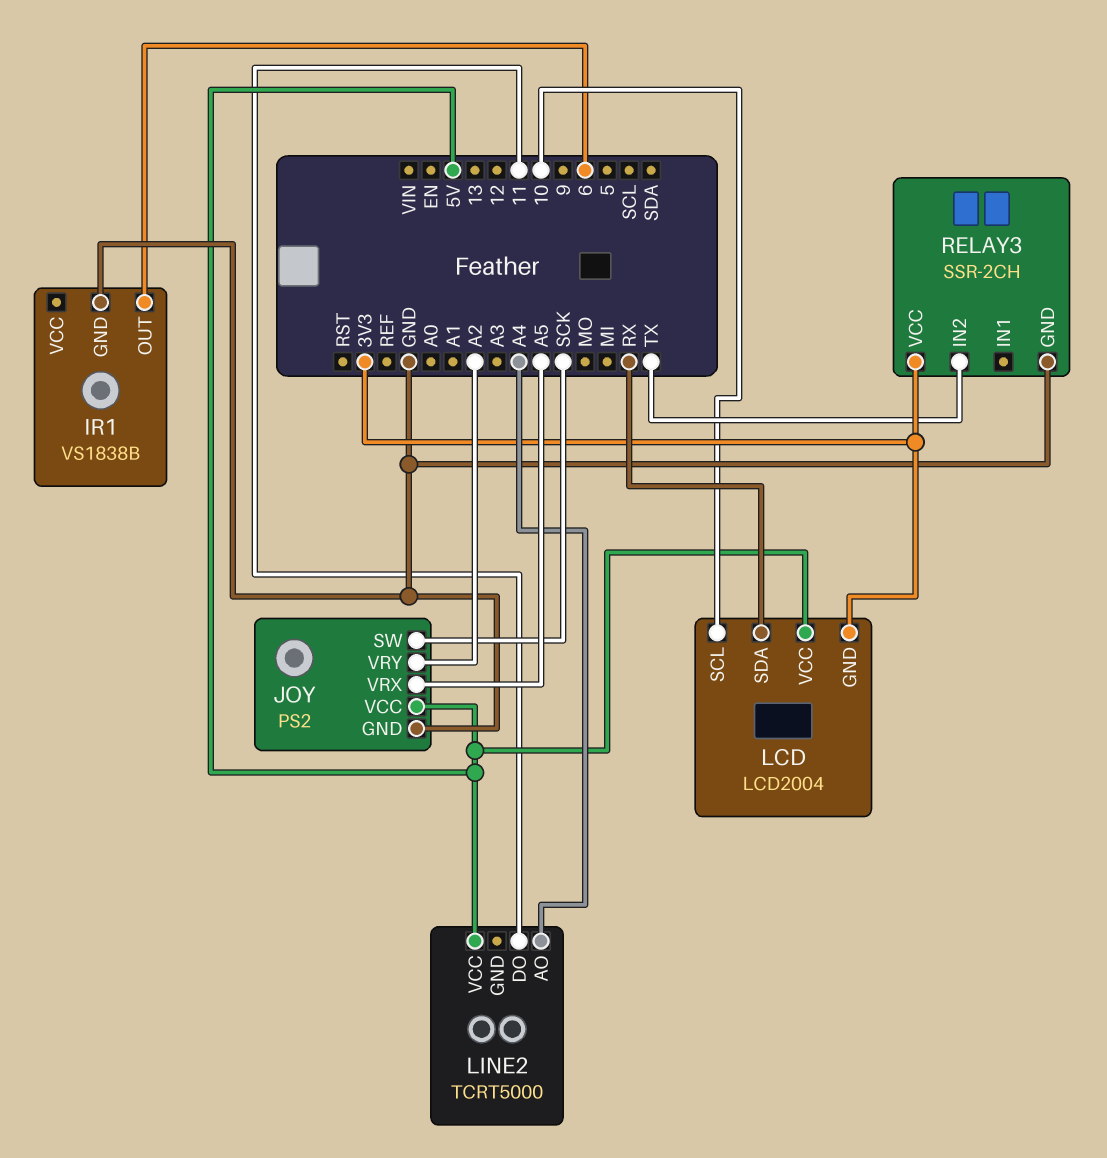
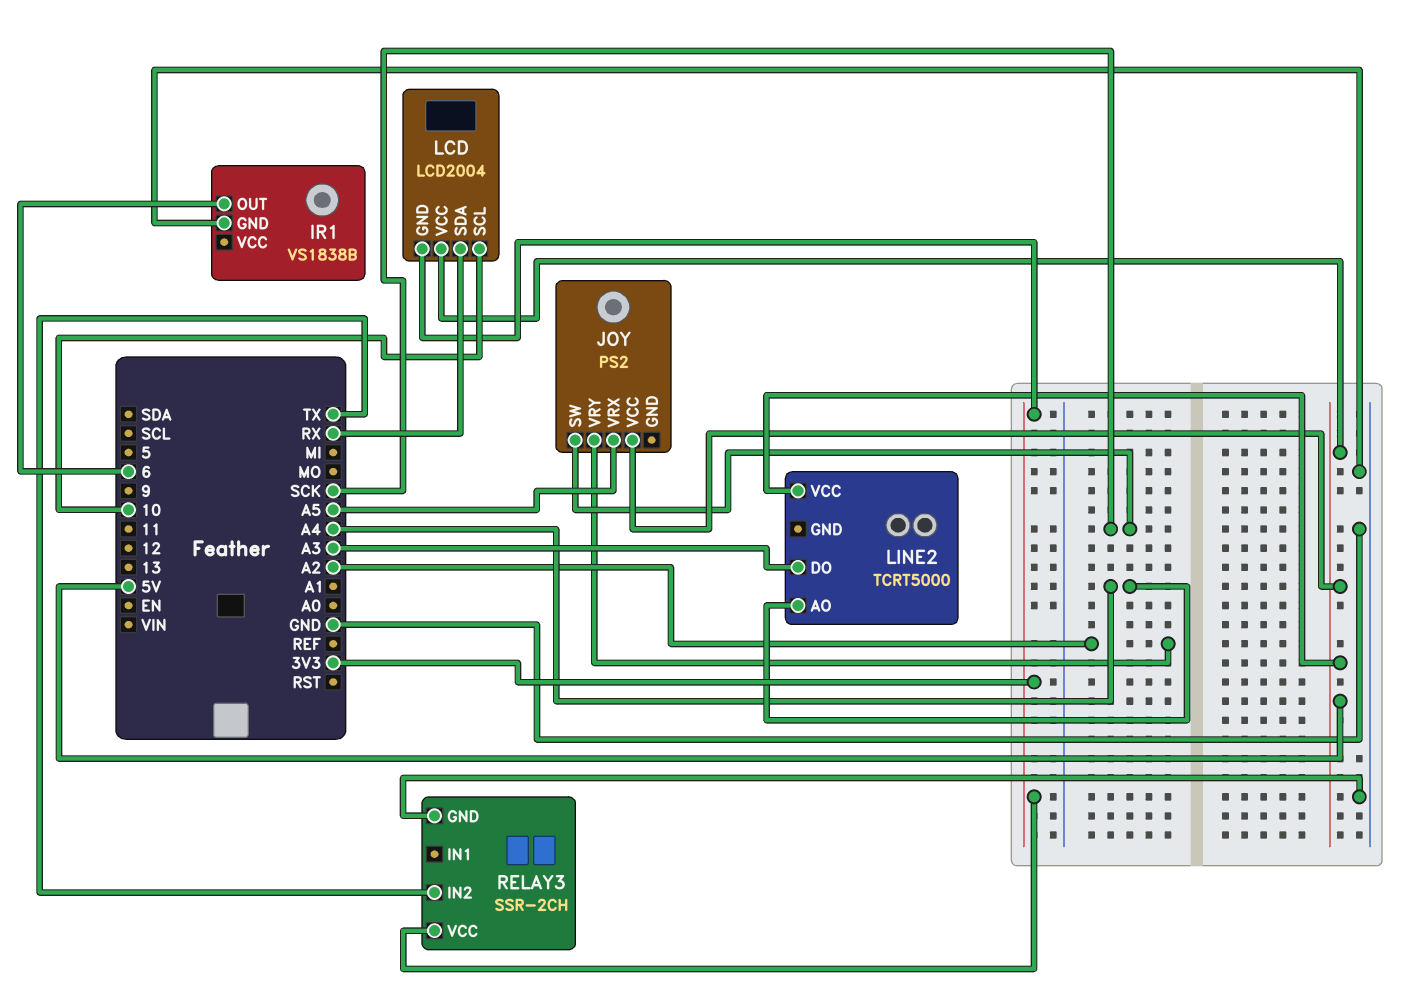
JOY pin GND: GND -> none
LINE2 pin DO: 11 -> A3

